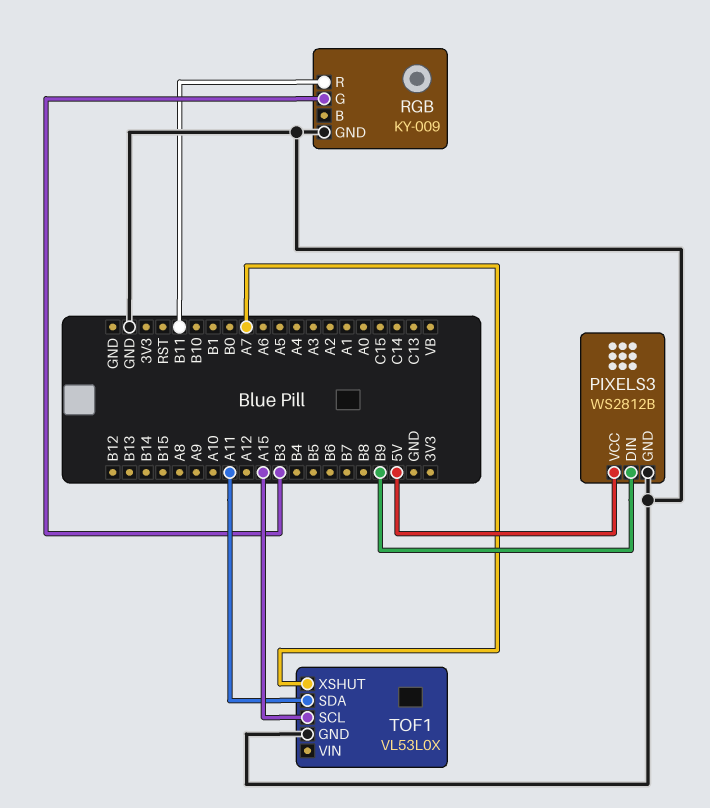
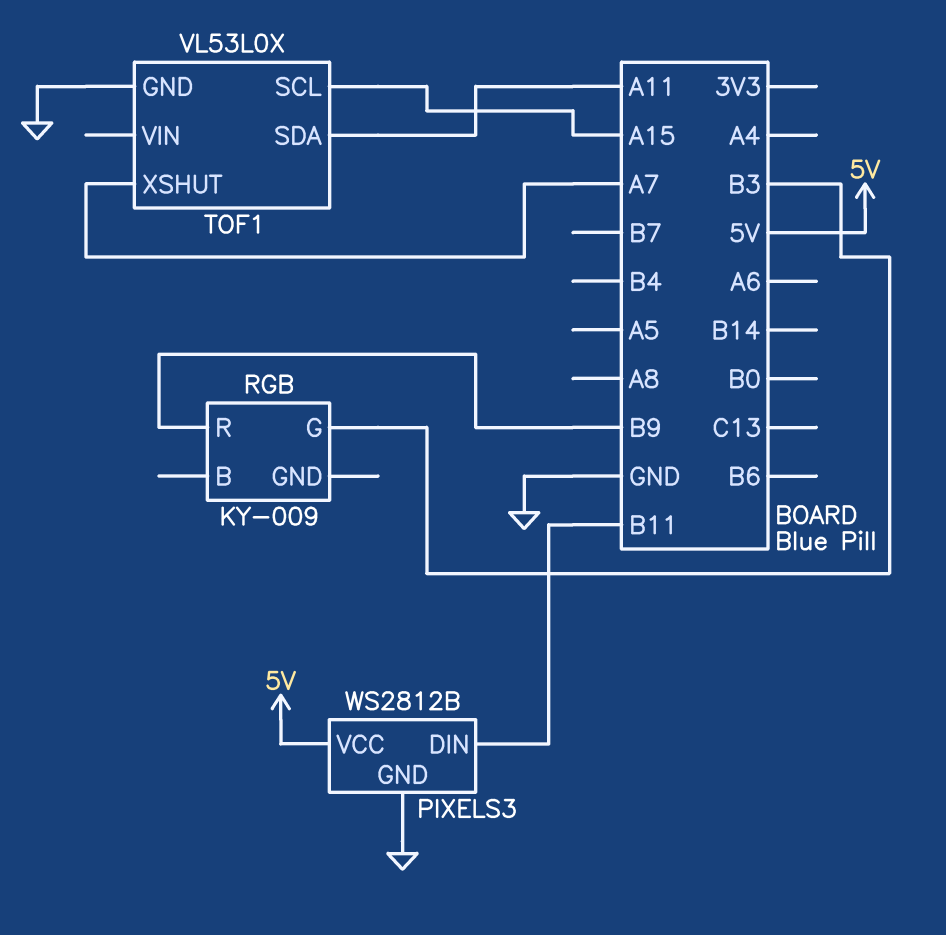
PIXELS3 pin DIN: B9 -> B11
RGB pin GND: GND -> none
RGB pin R: B11 -> B9

